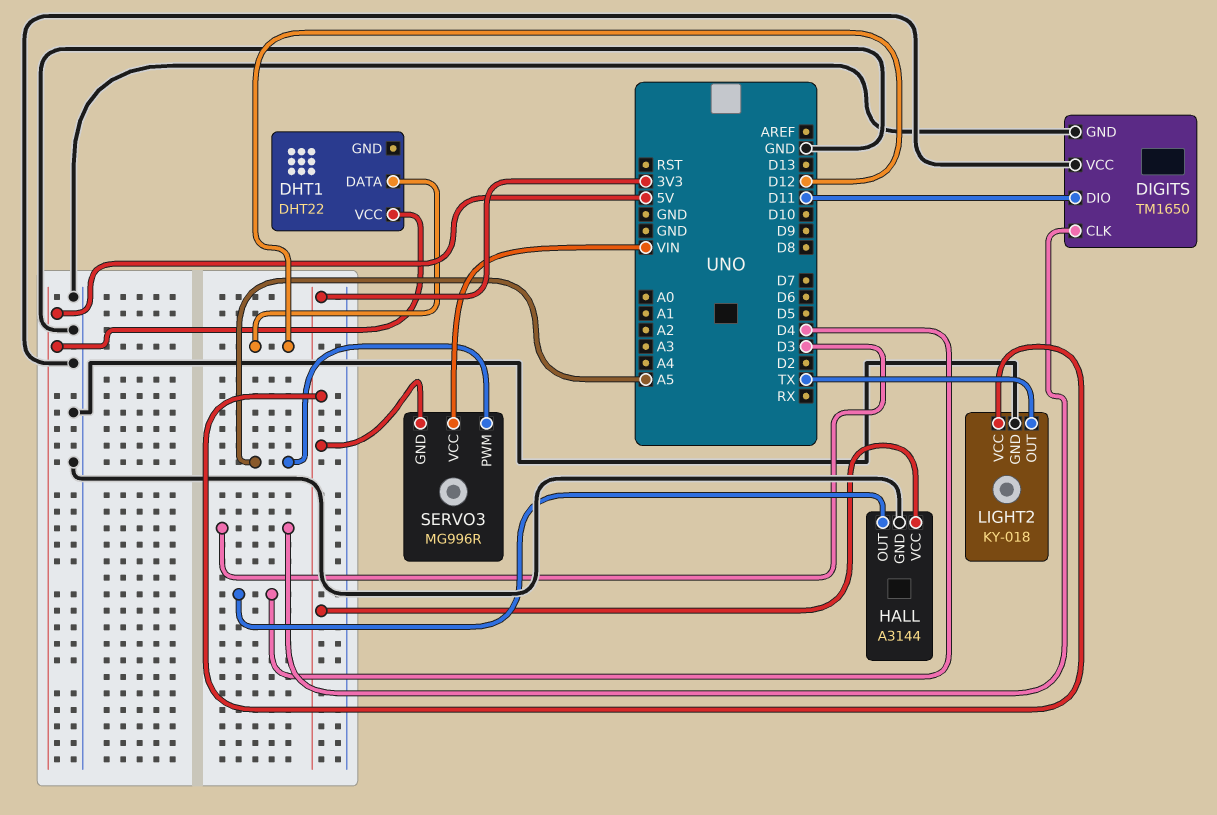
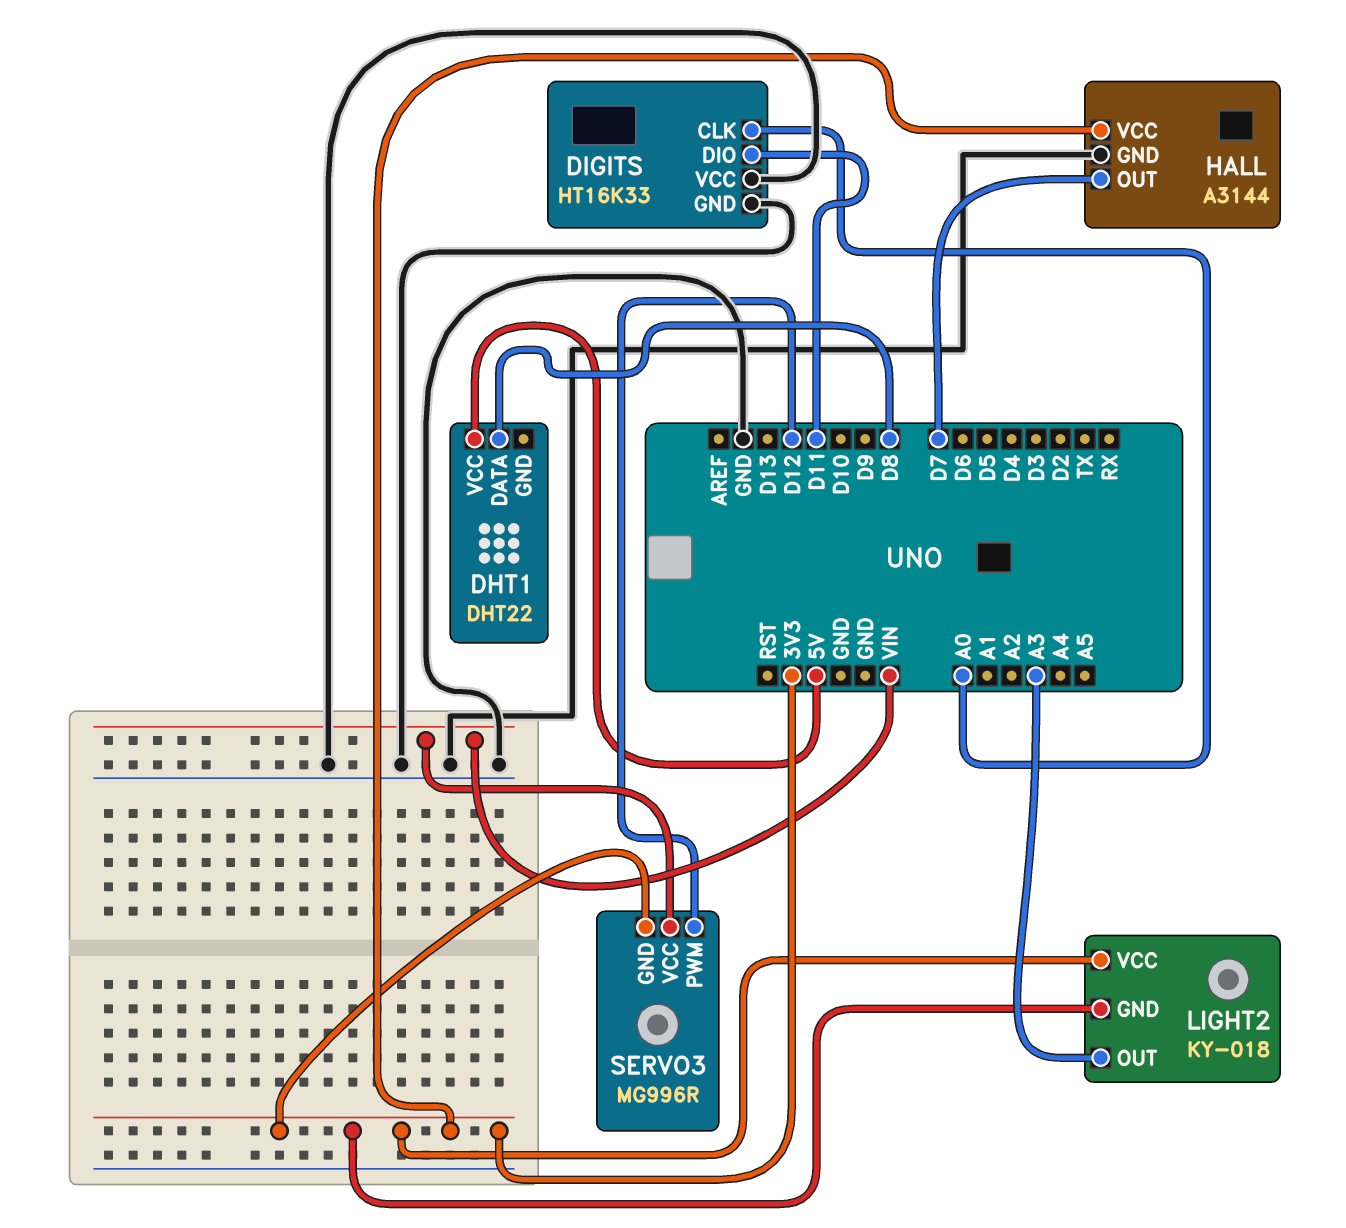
DHT1 pin DATA: D12 -> D8
DIGITS: TM1650 -> HT16K33
DIGITS pin CLK: D3 -> A0
HALL pin OUT: D4 -> D7
LIGHT2 pin GND: GND -> 3V3
LIGHT2 pin OUT: TX -> A3
SERVO3 pin PWM: A5 -> D12

